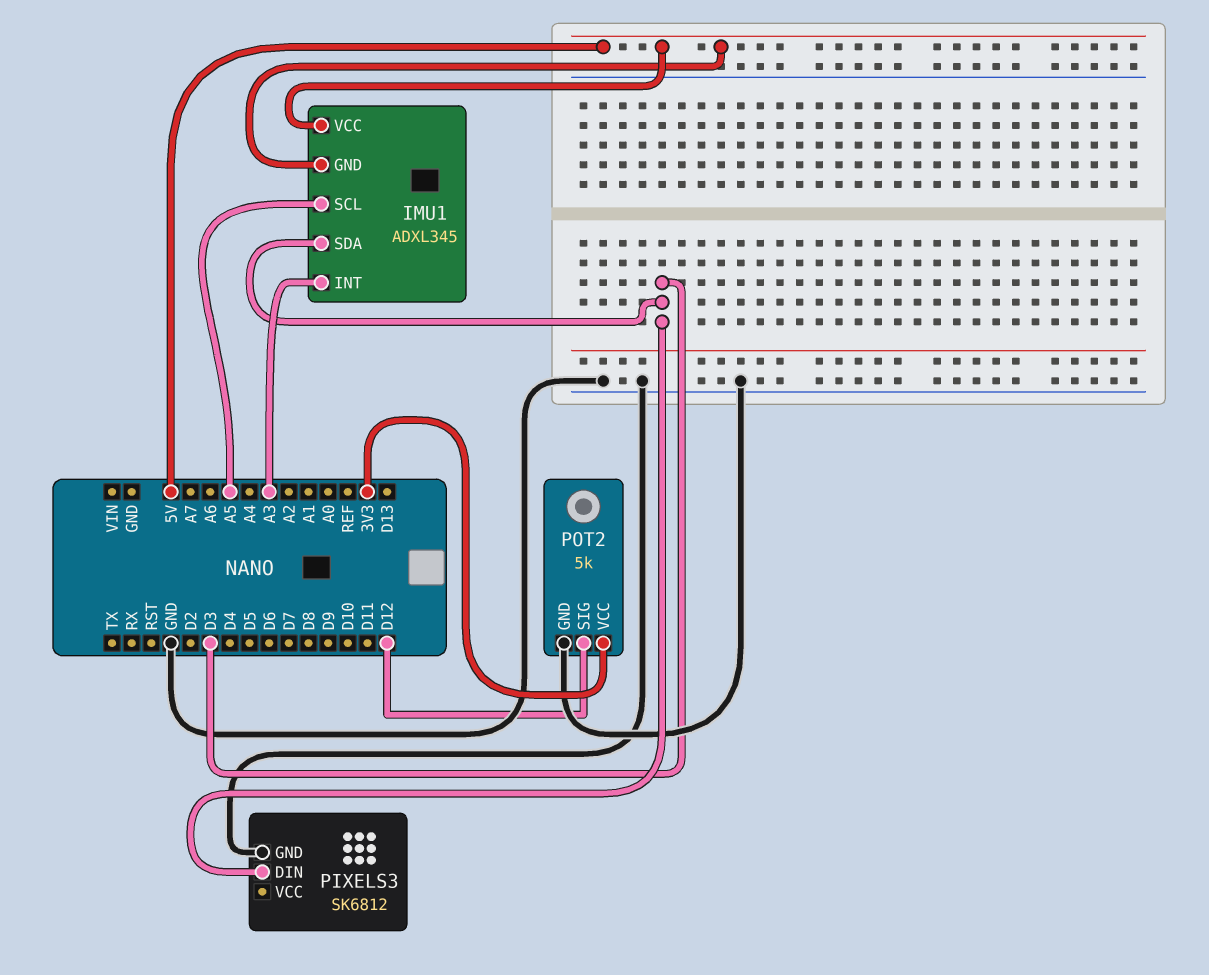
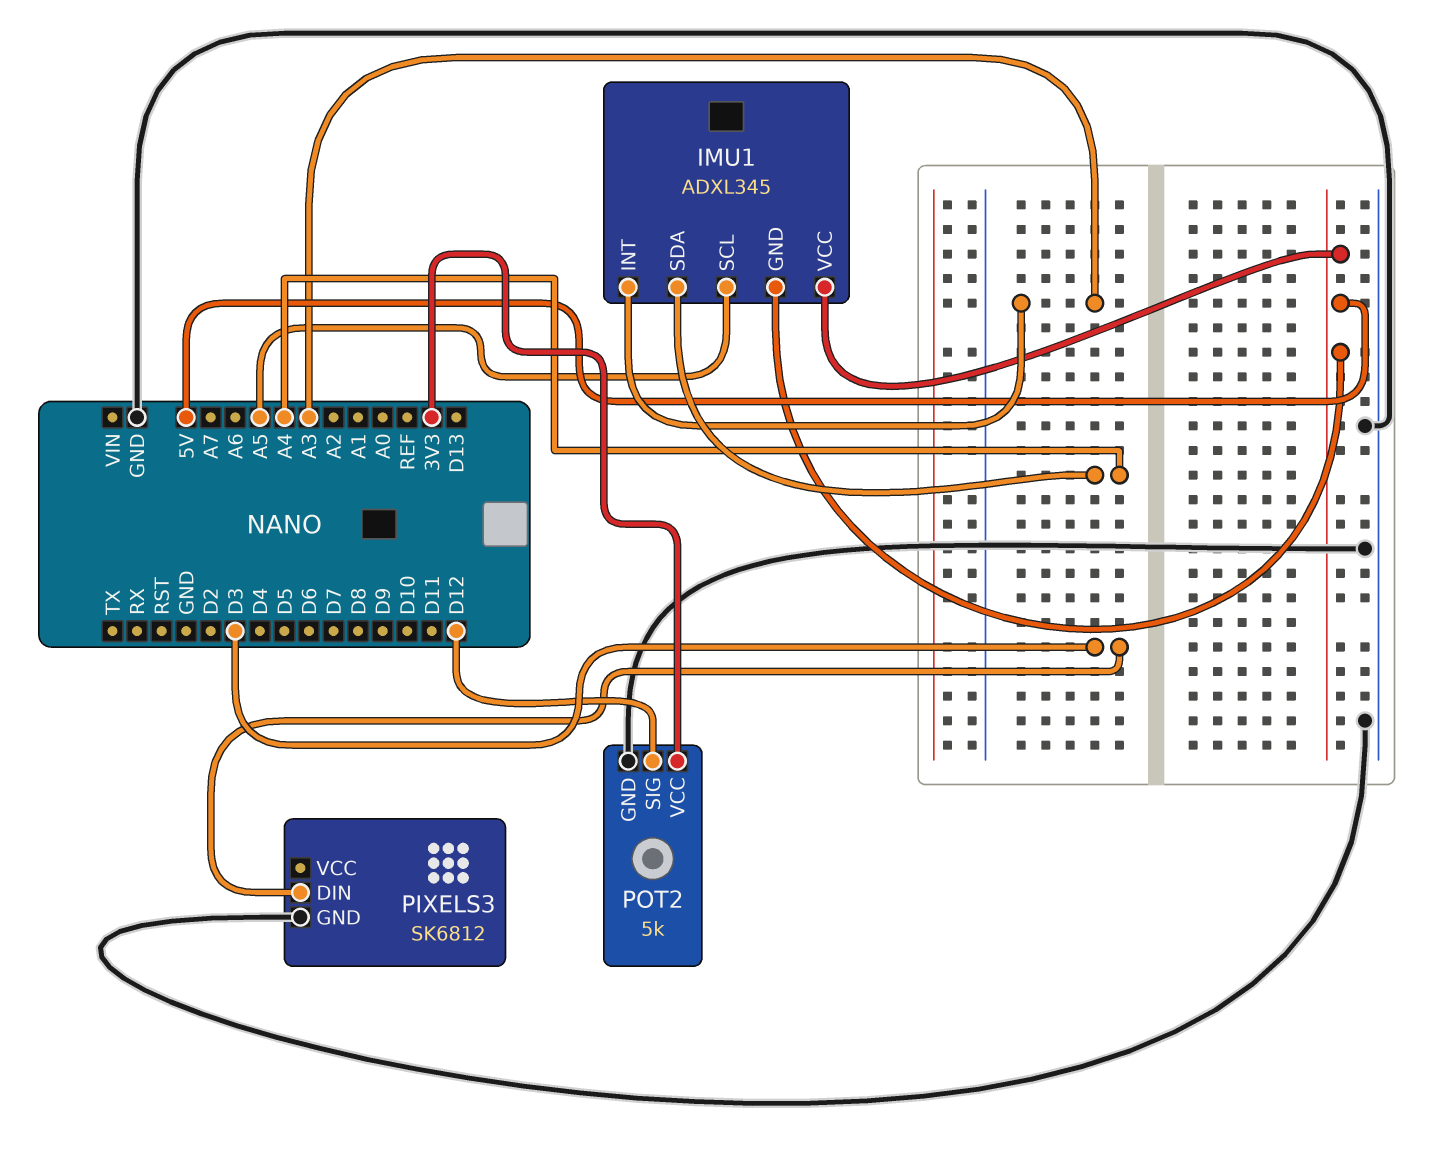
IMU1 pin SDA: D3 -> A4

